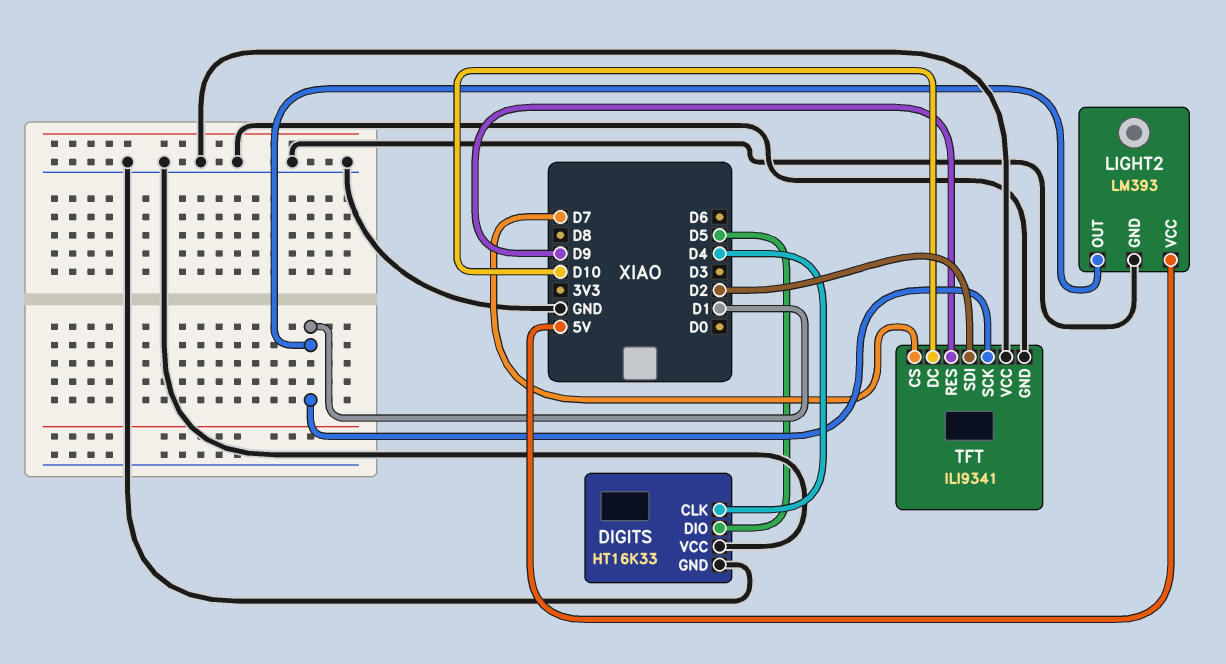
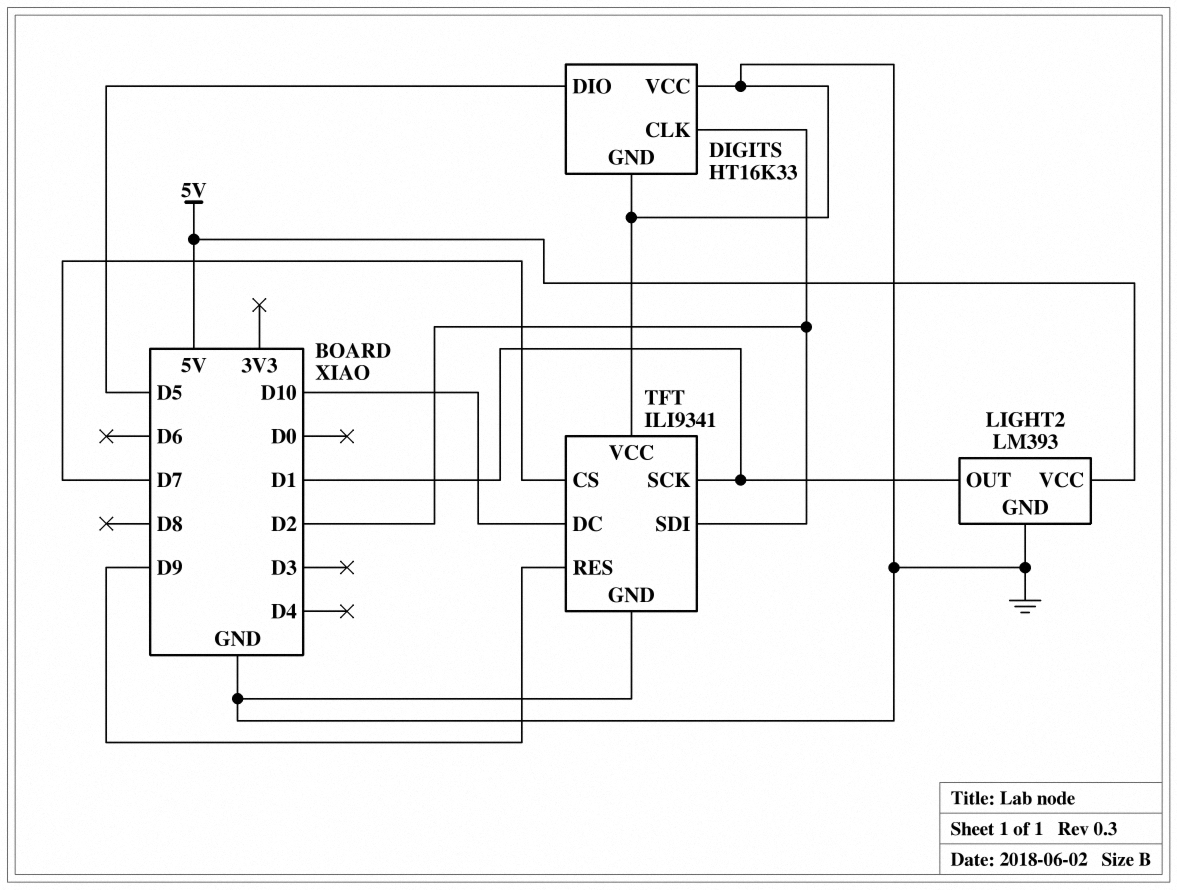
DIGITS pin CLK: D4 -> D2

